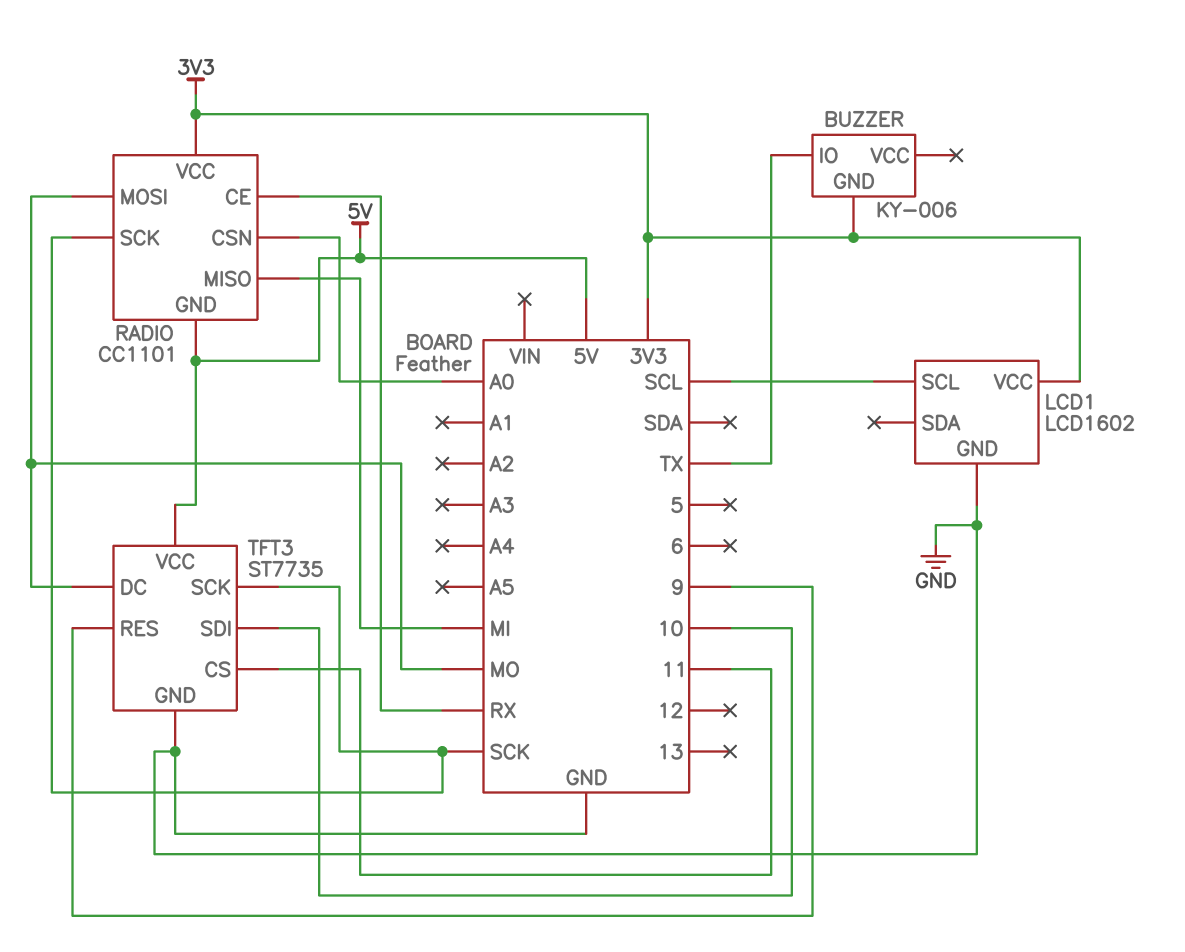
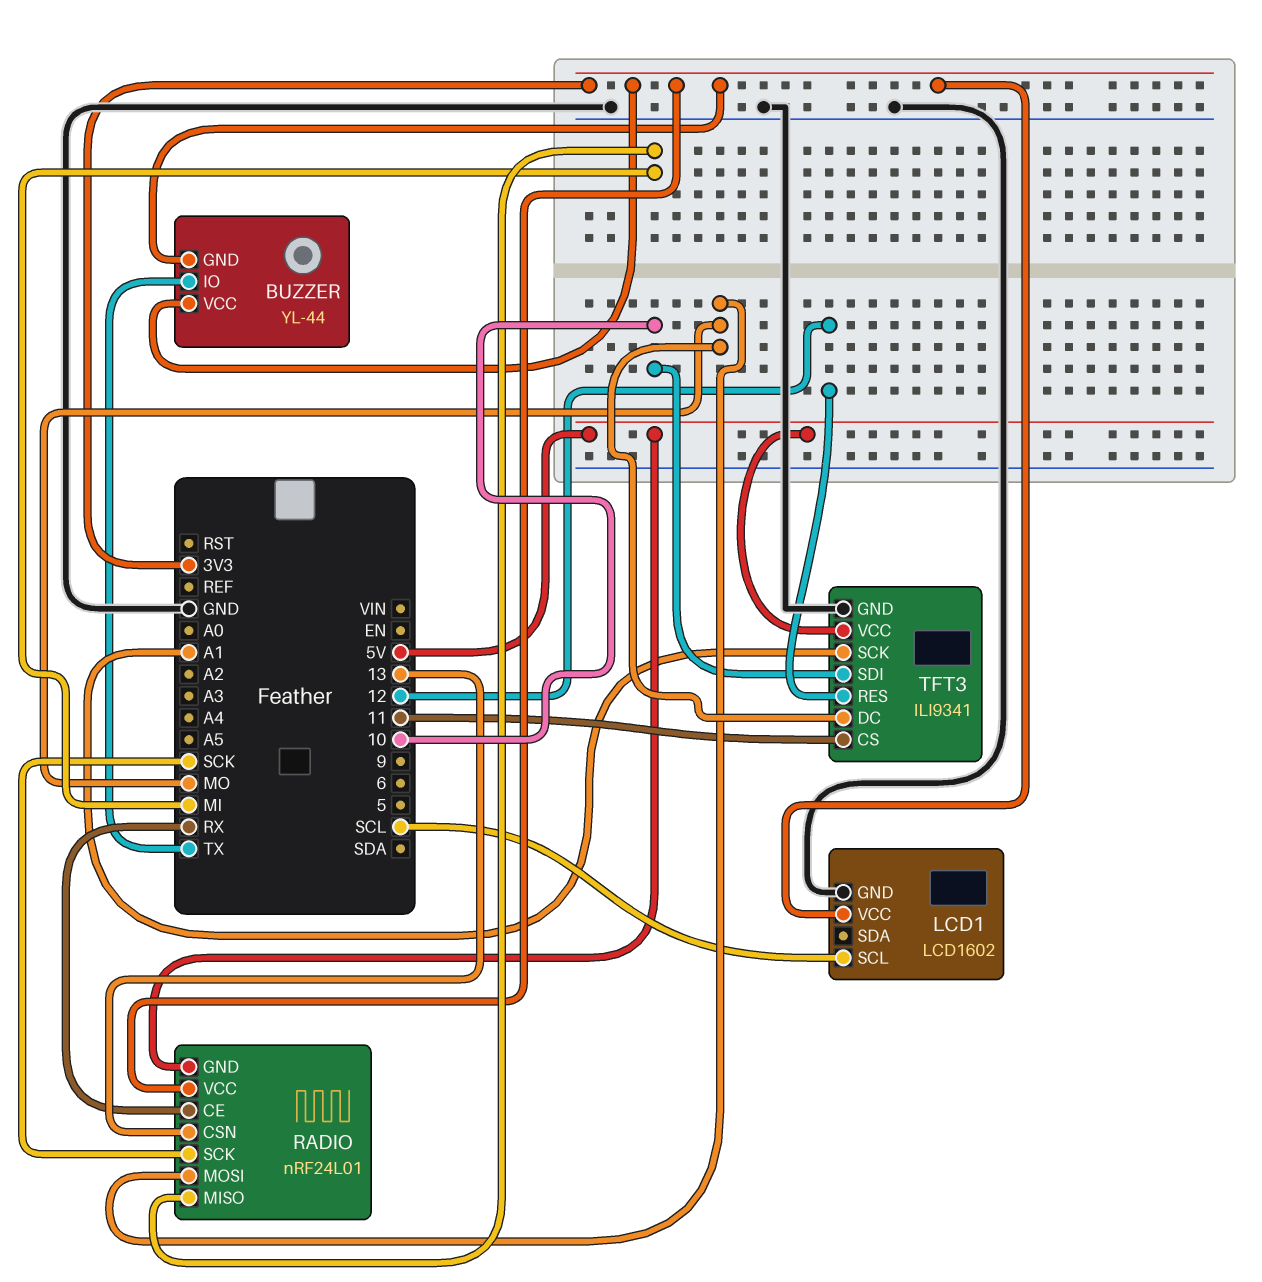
BUZZER: KY-006 -> YL-44
BUZZER pin VCC: none -> 3V3
RADIO: CC1101 -> nRF24L01
RADIO pin CSN: A0 -> 13
TFT3: ST7735 -> ILI9341
TFT3 pin RES: 9 -> 12
TFT3 pin SCK: SCK -> A1

